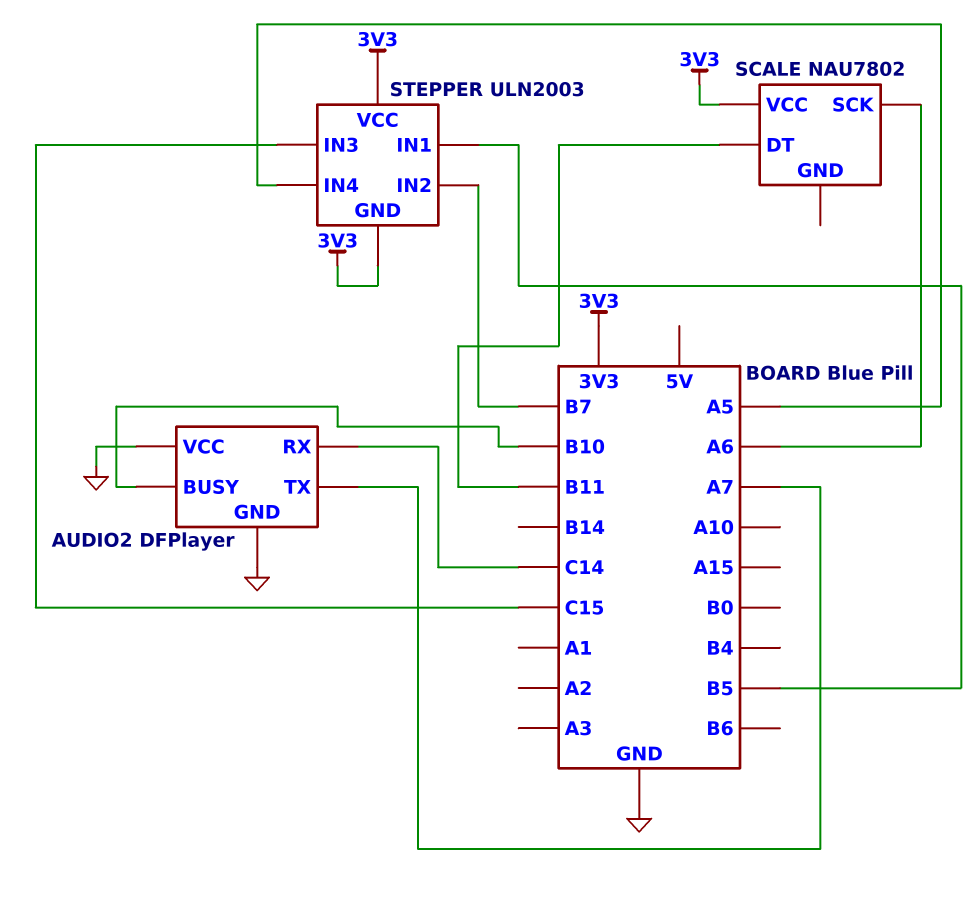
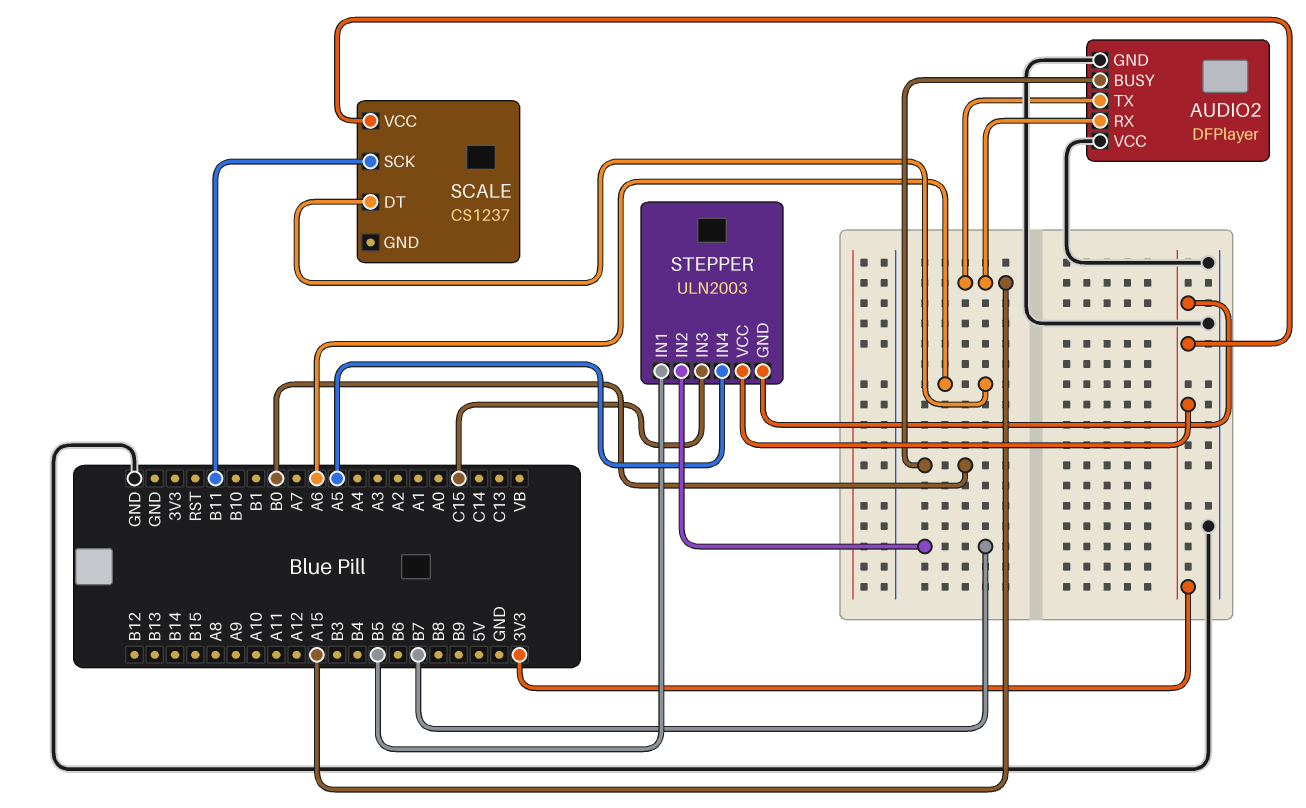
AUDIO2 pin BUSY: B10 -> B0
AUDIO2 pin RX: C14 -> A15
AUDIO2 pin TX: A7 -> A15
SCALE: NAU7802 -> CS1237
SCALE pin DT: B11 -> A6
SCALE pin SCK: A6 -> B11

